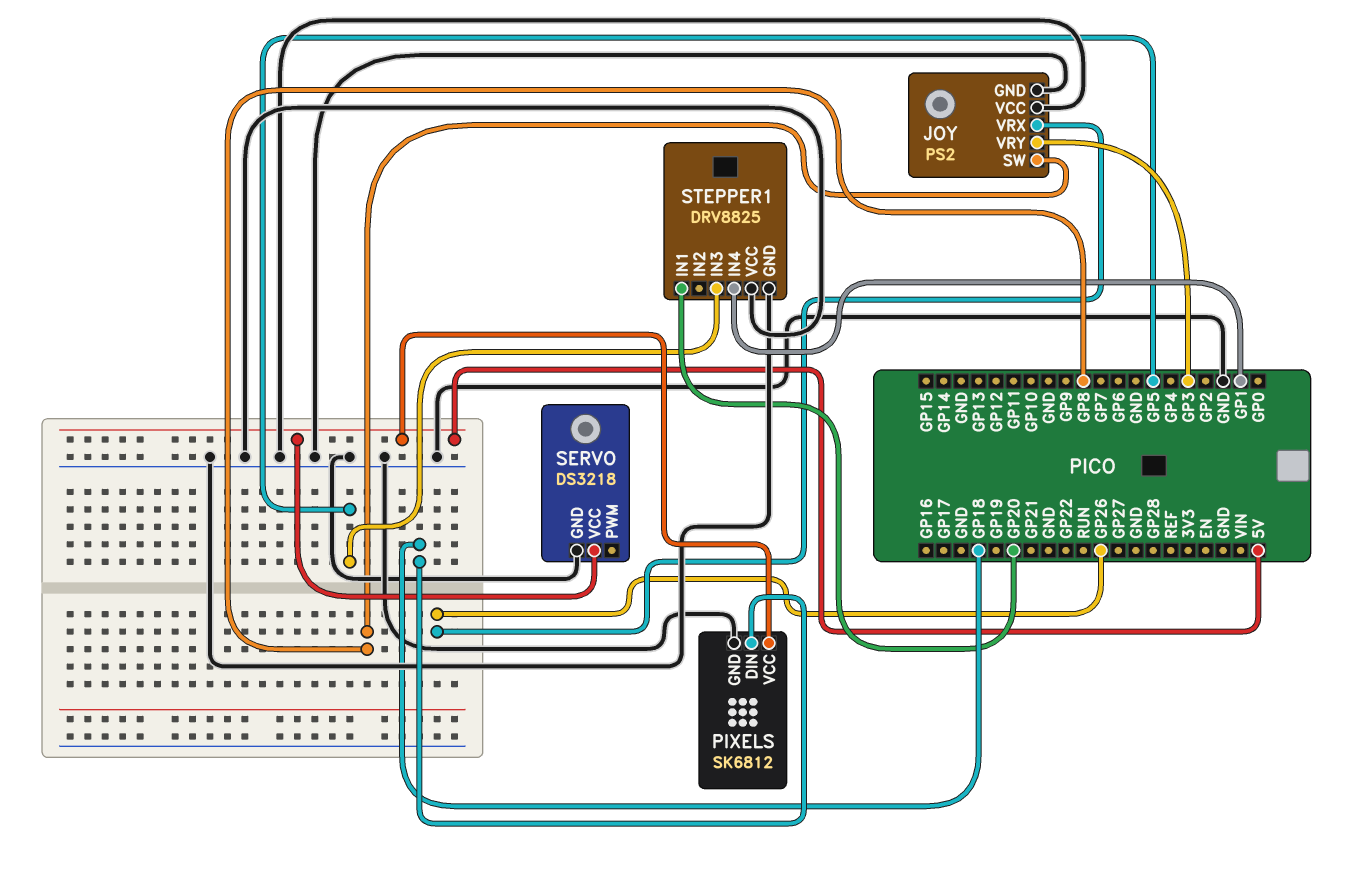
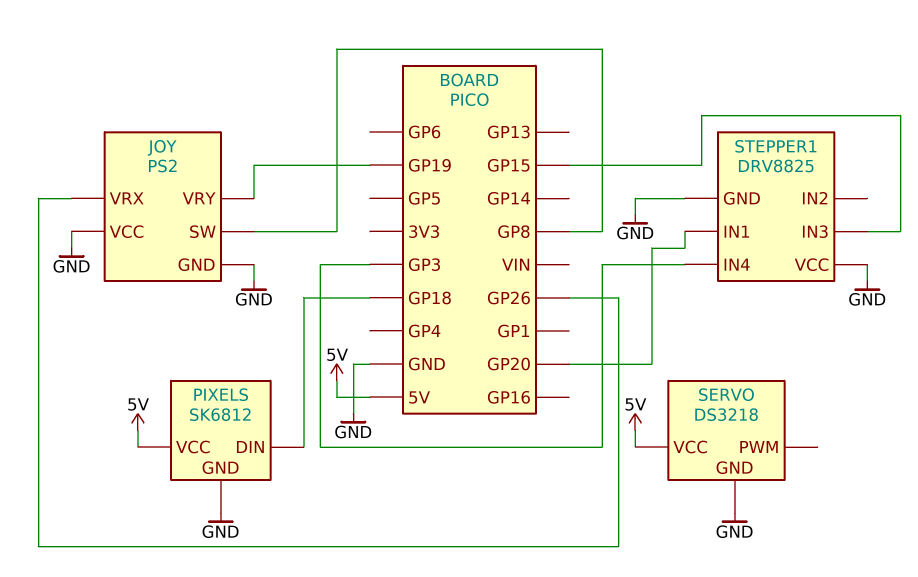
JOY pin VRY: GP3 -> GP19
STEPPER1 pin IN3: GP5 -> GP15
STEPPER1 pin IN4: GP1 -> GP3

